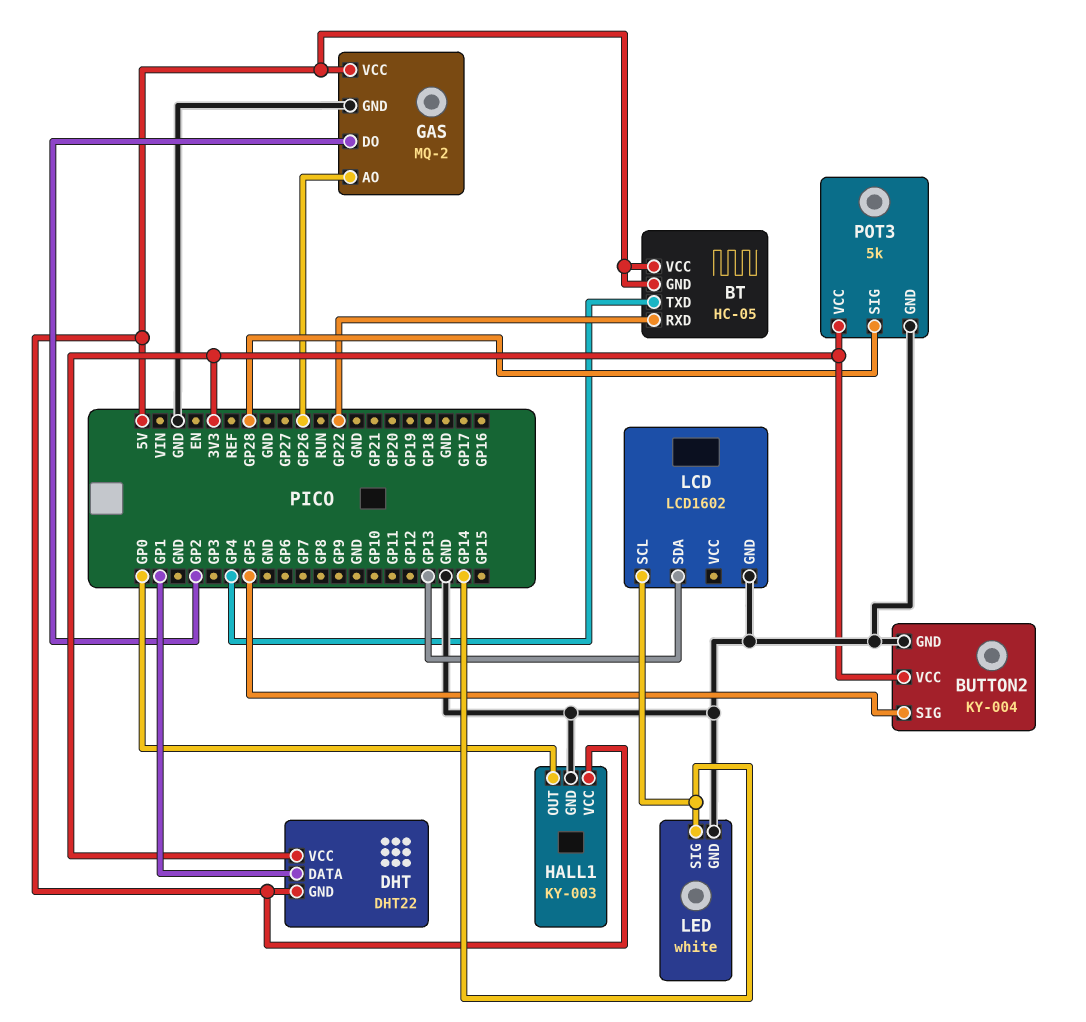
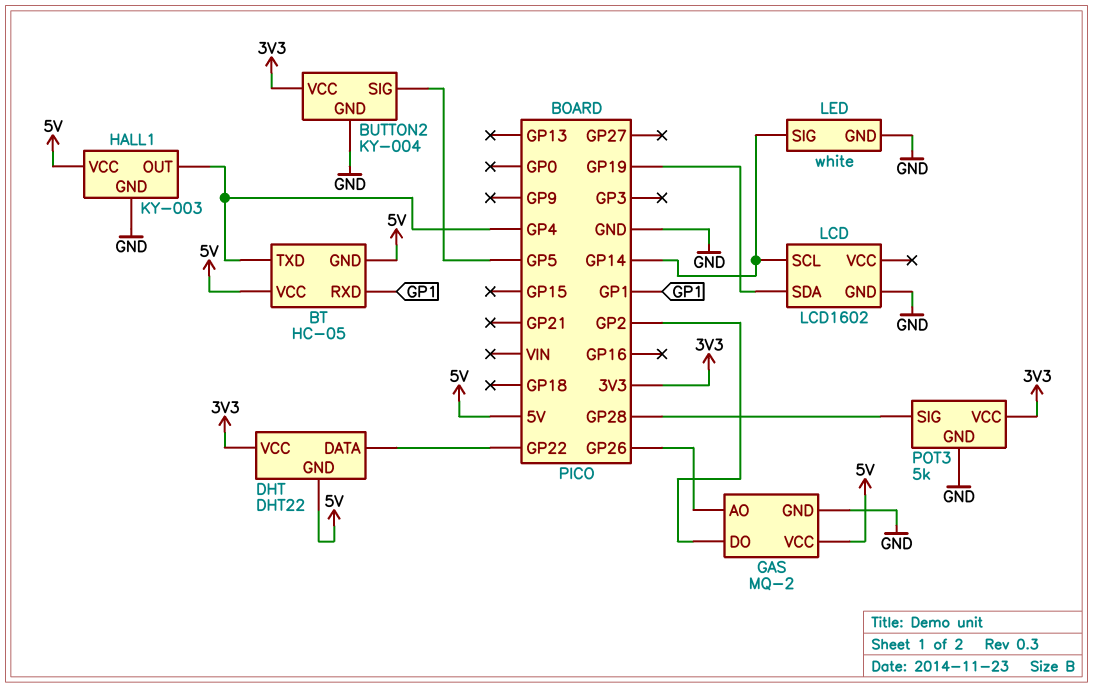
BT pin RXD: GP22 -> GP1
DHT pin DATA: GP1 -> GP22
HALL1 pin OUT: GP0 -> GP4
LCD pin SDA: GP13 -> GP19

